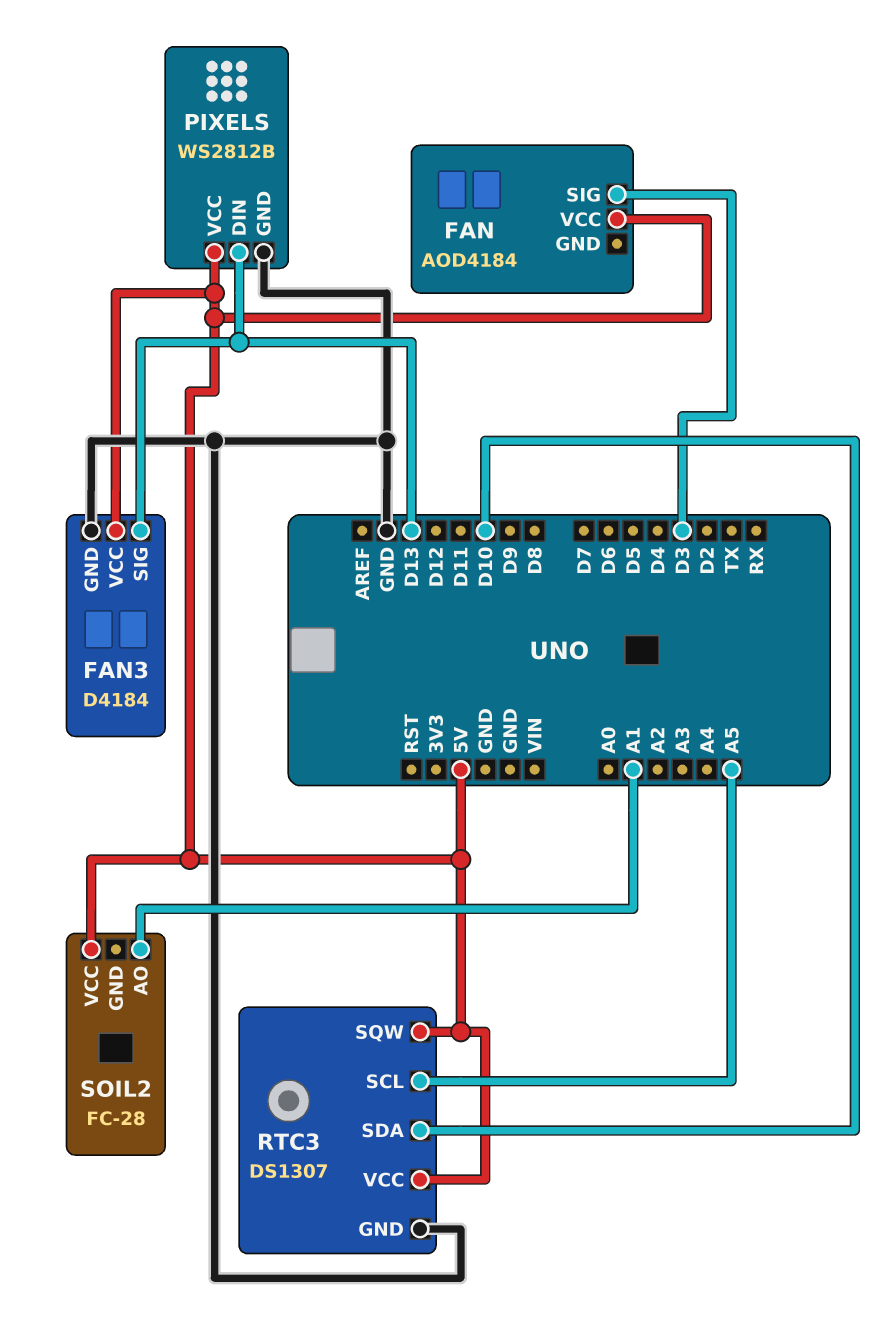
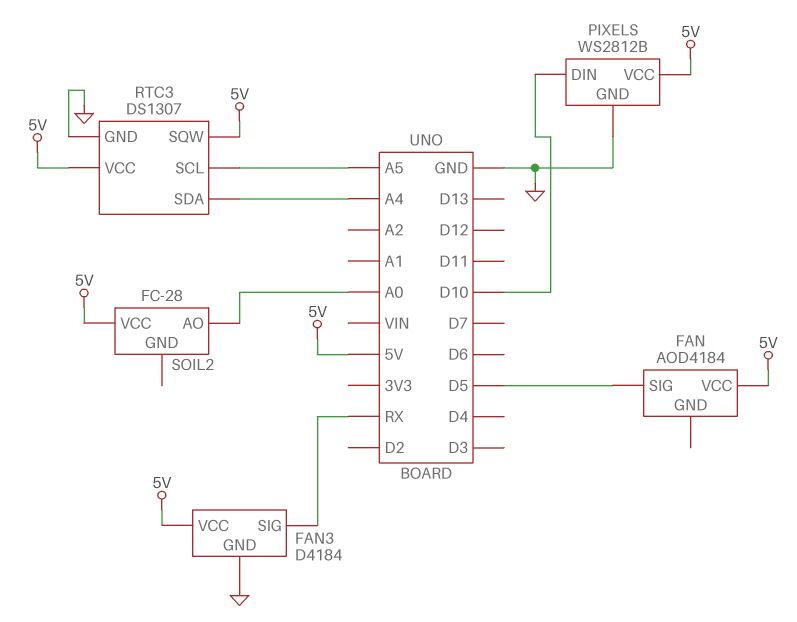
FAN pin SIG: D3 -> D5
FAN3 pin SIG: D13 -> RX
PIXELS pin DIN: D13 -> D10
RTC3 pin SDA: D10 -> A4
SOIL2 pin AO: A1 -> A0

